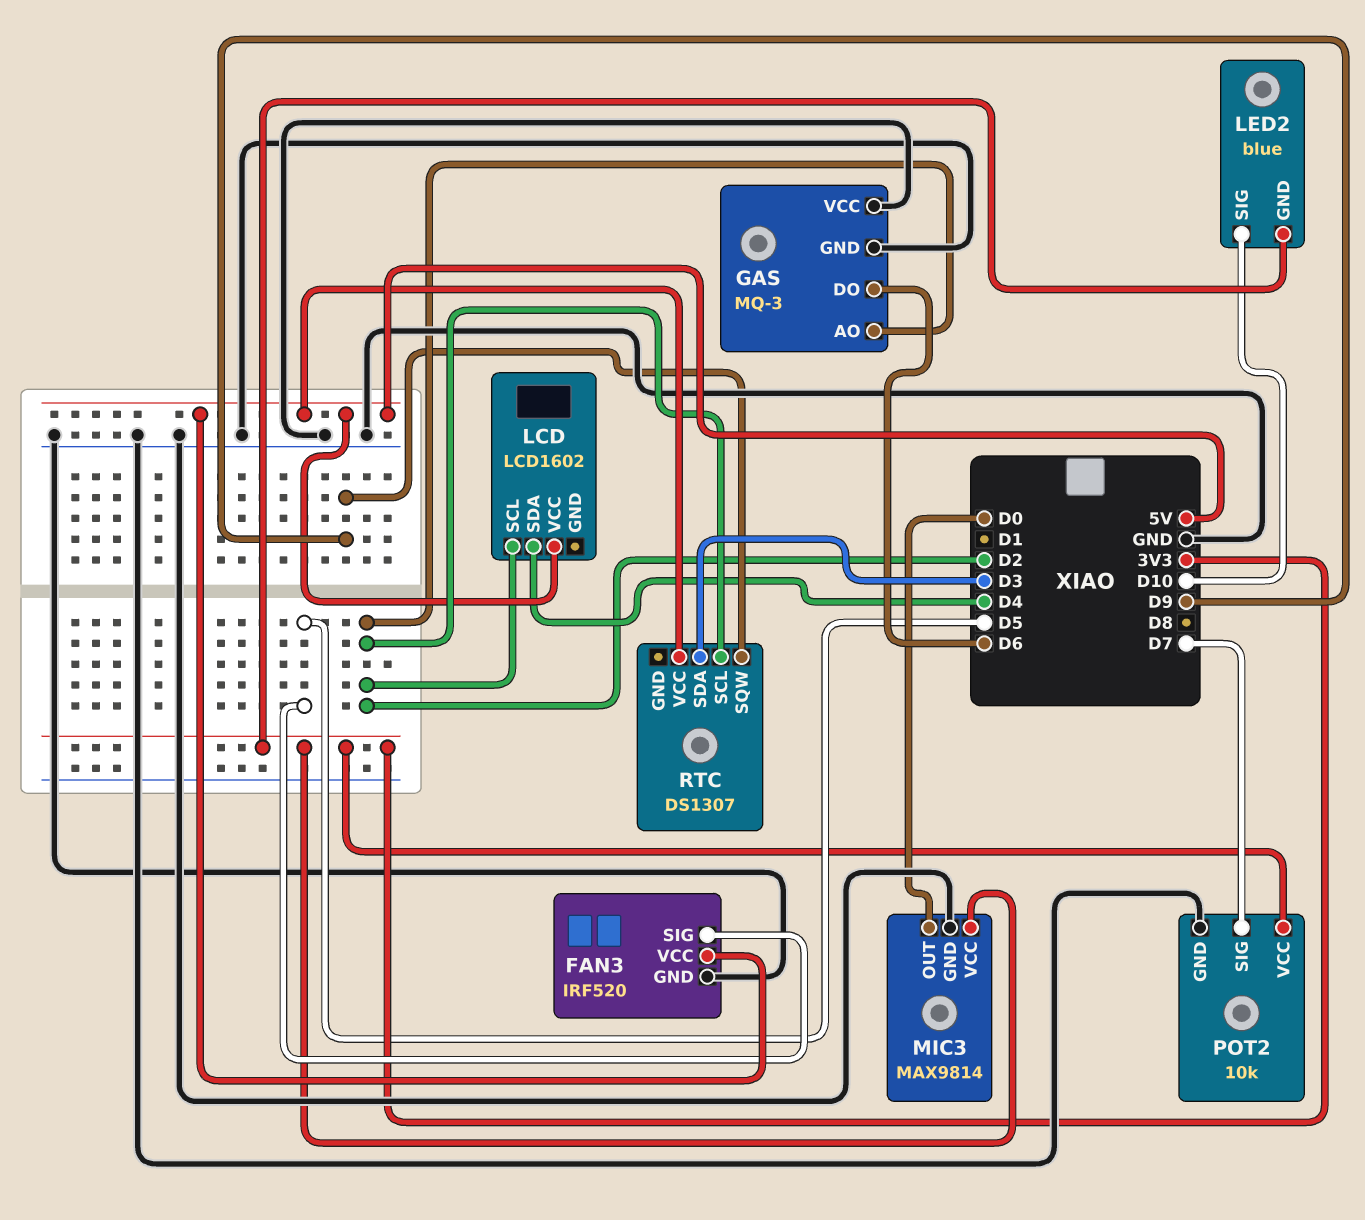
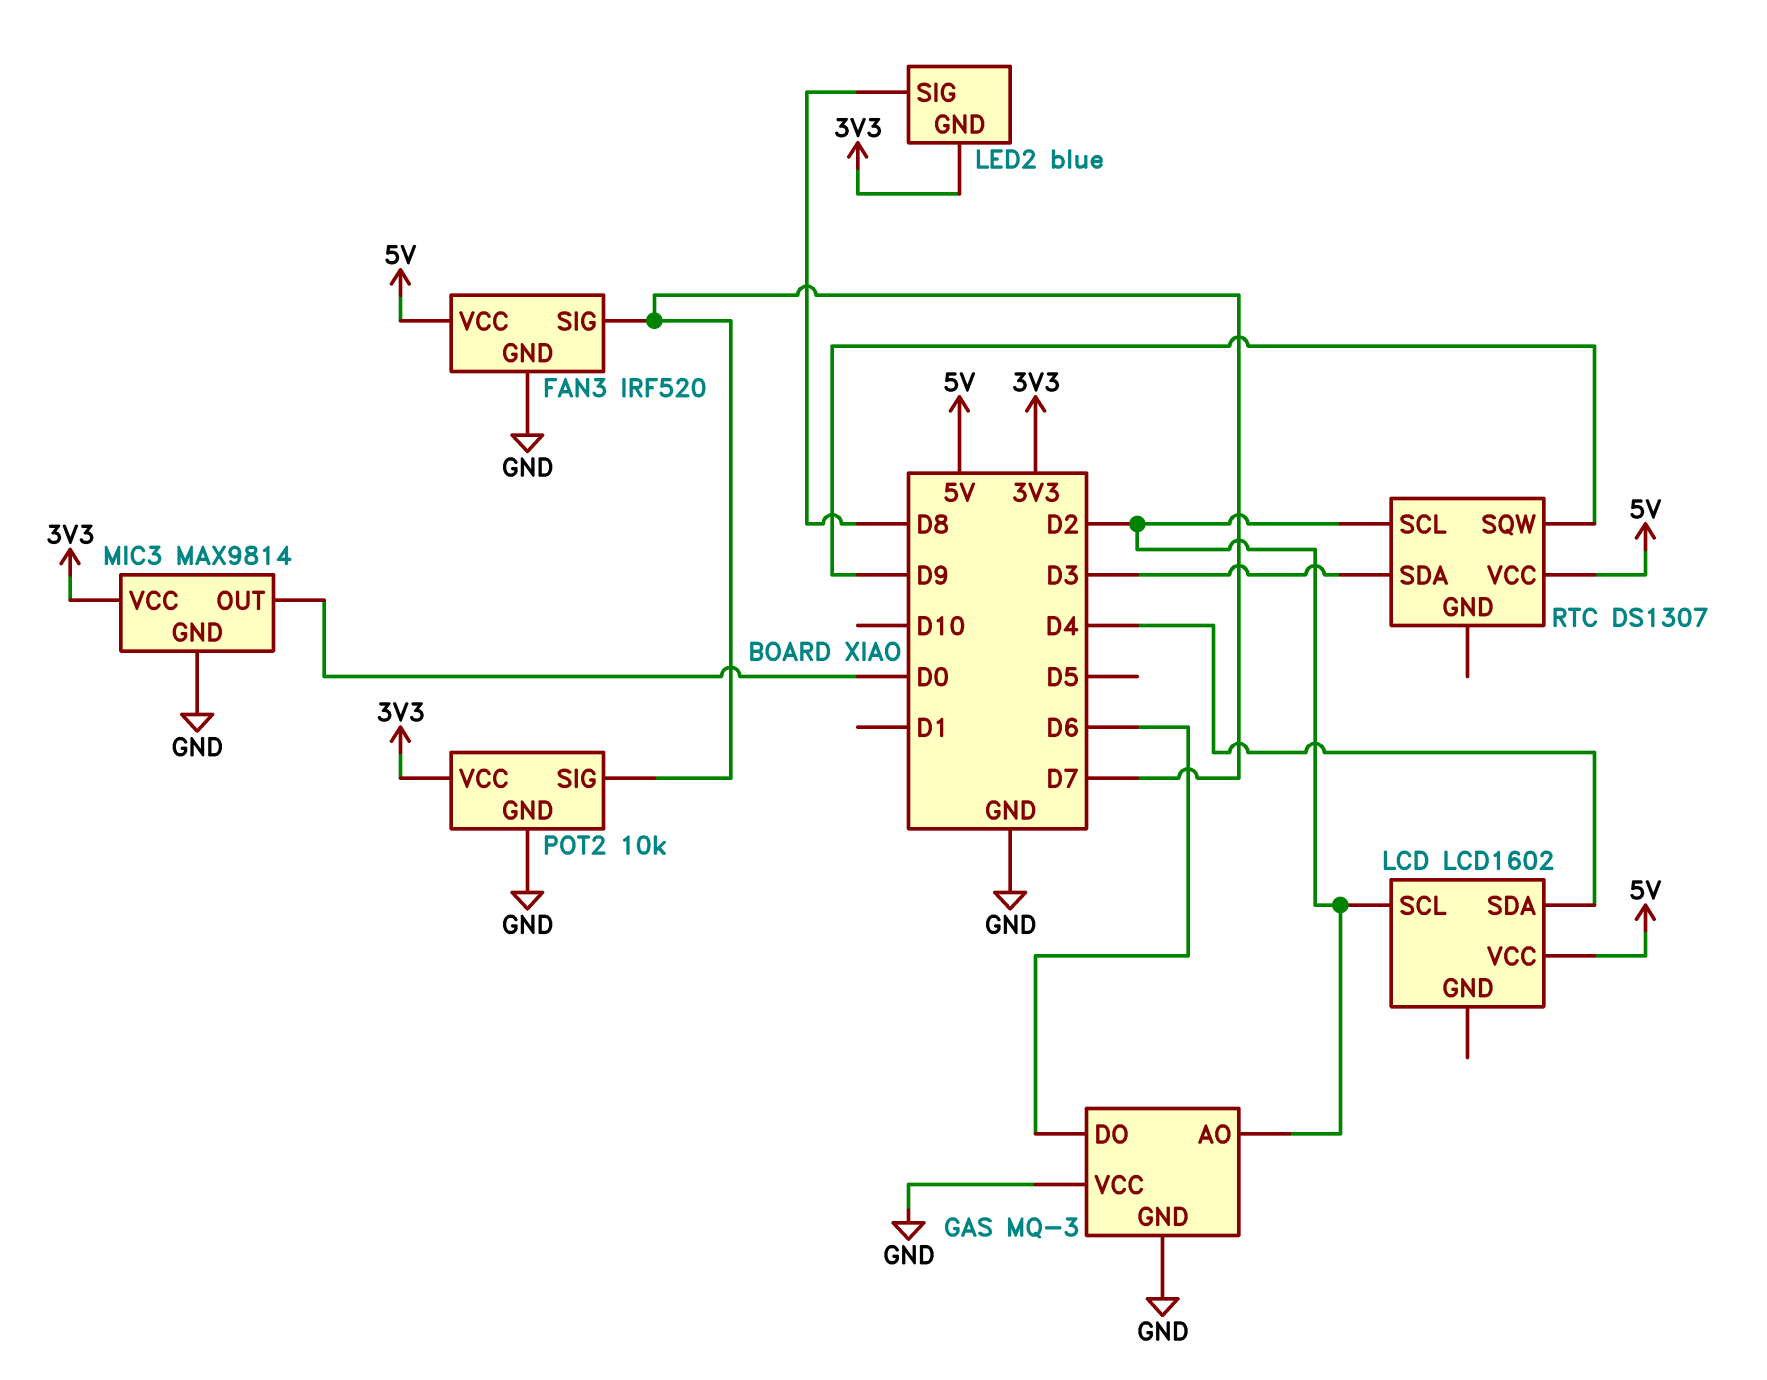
FAN3 pin SIG: D5 -> D7
LED2 pin SIG: D10 -> D8

